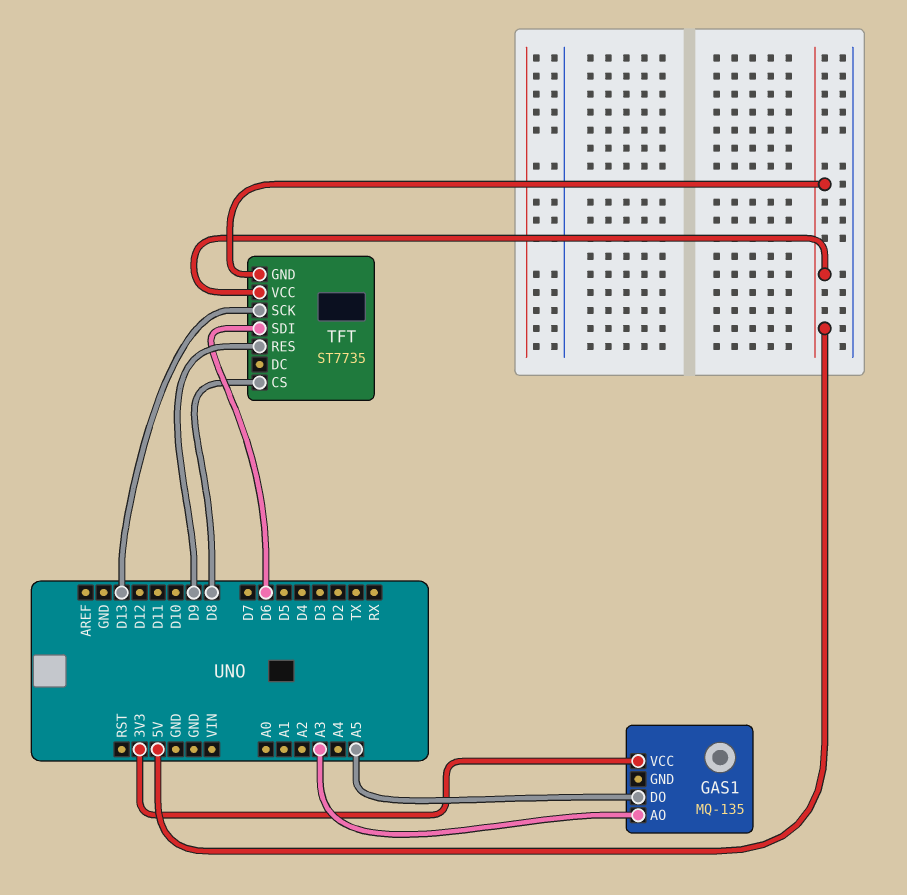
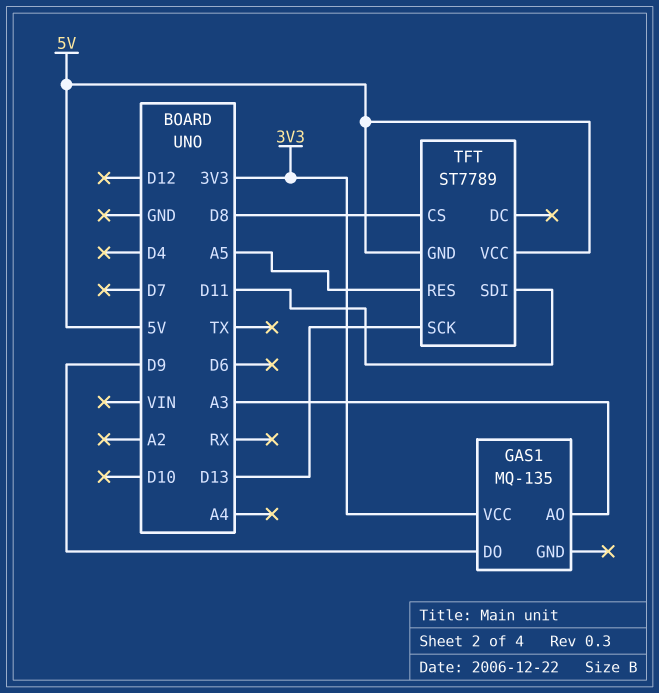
GAS1 pin DO: A5 -> D9
TFT: ST7735 -> ST7789
TFT pin RES: D9 -> A5
TFT pin SDI: D6 -> D11

